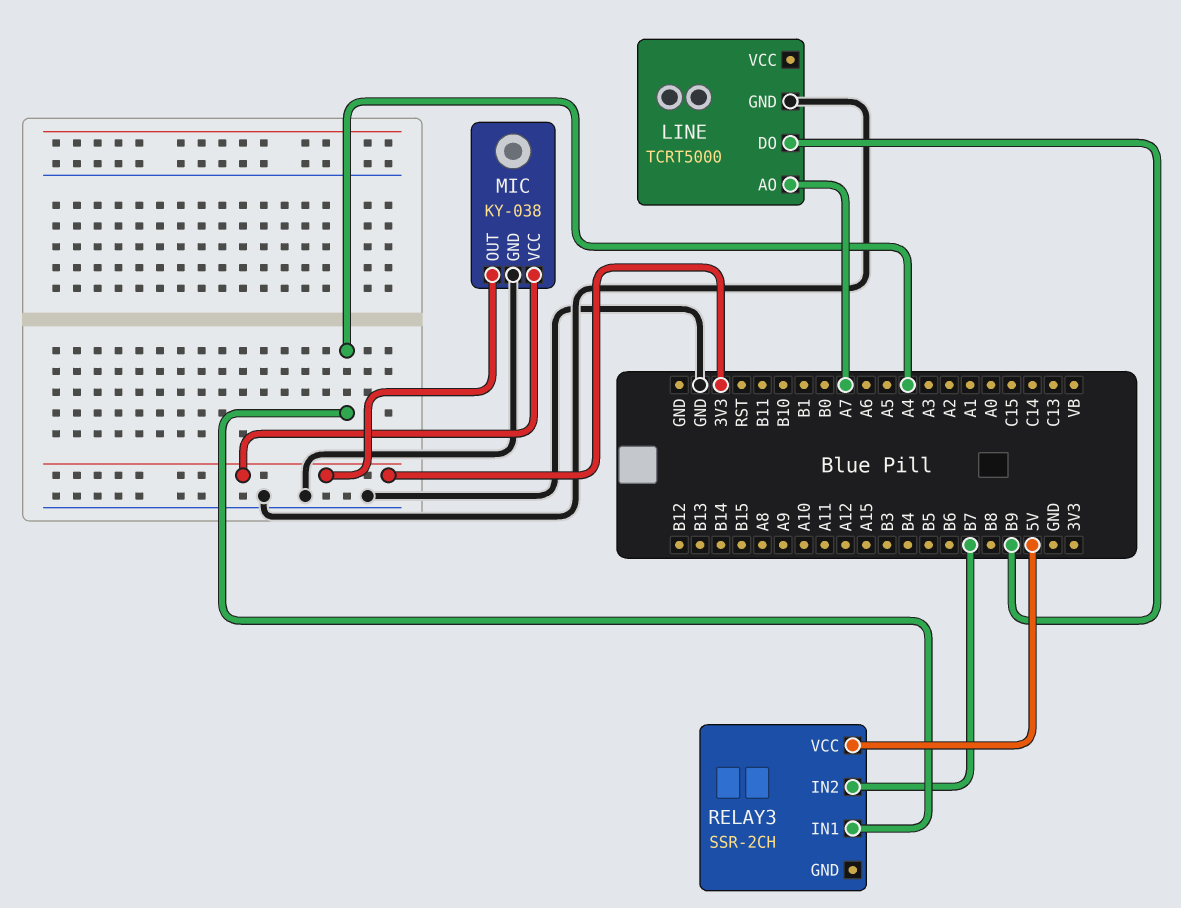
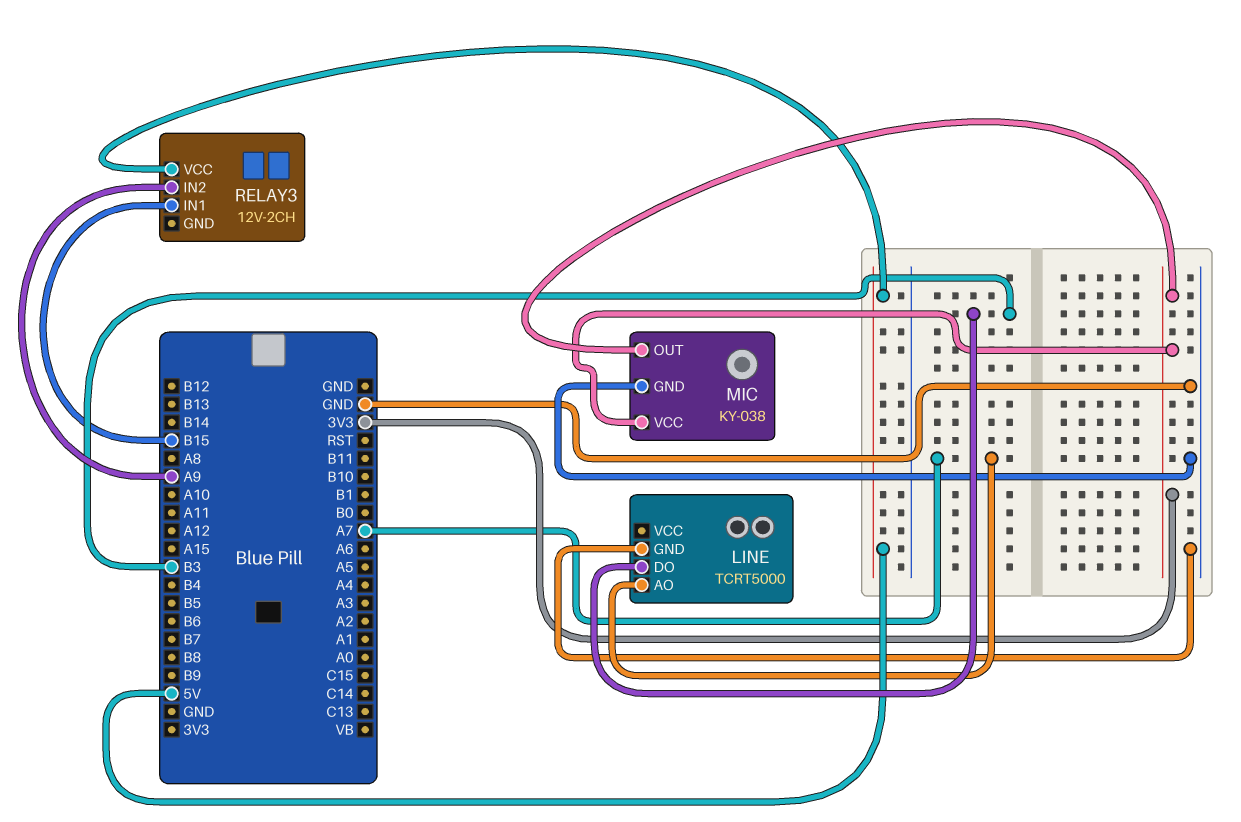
LINE pin DO: B9 -> B3
RELAY3: SSR-2CH -> 12V-2CH
RELAY3 pin IN1: A4 -> B15
RELAY3 pin IN2: B7 -> A9

